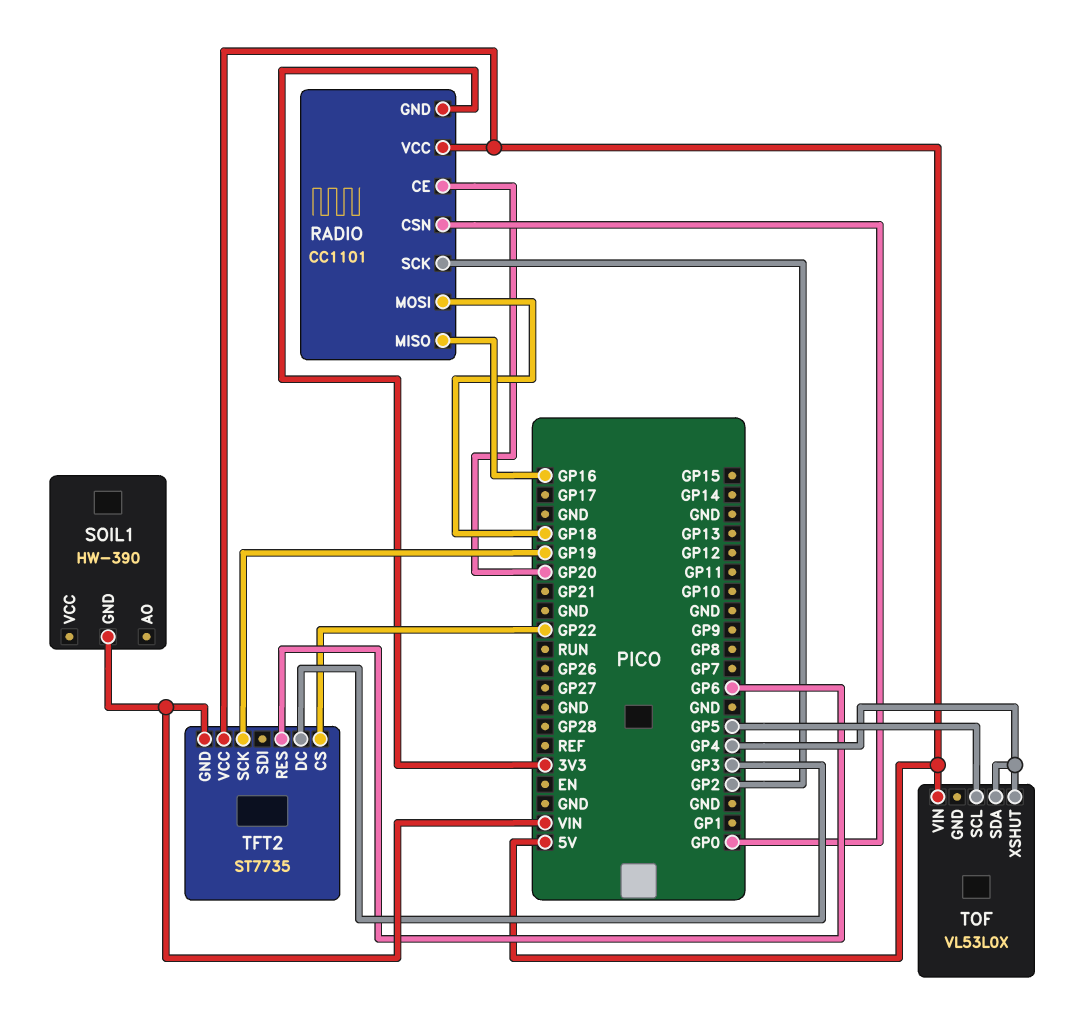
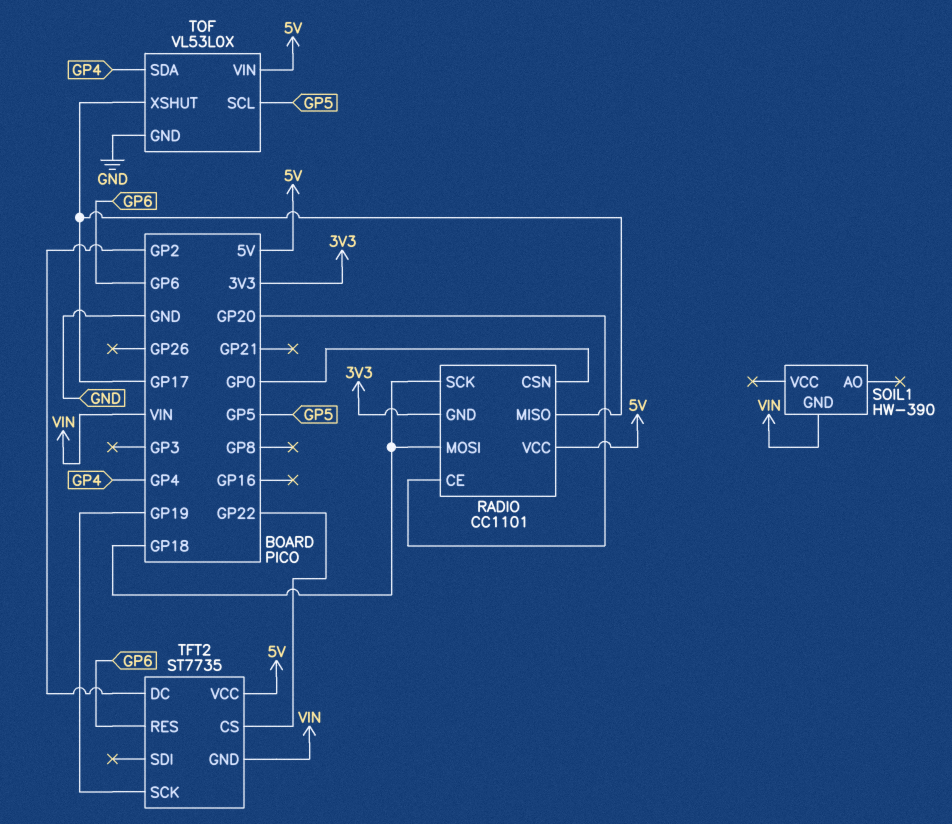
RADIO pin MISO: GP16 -> GP17
RADIO pin SCK: GP2 -> GP18
TFT2 pin DC: GP3 -> GP2
TOF pin GND: none -> GND
TOF pin XSHUT: GP4 -> GP17

